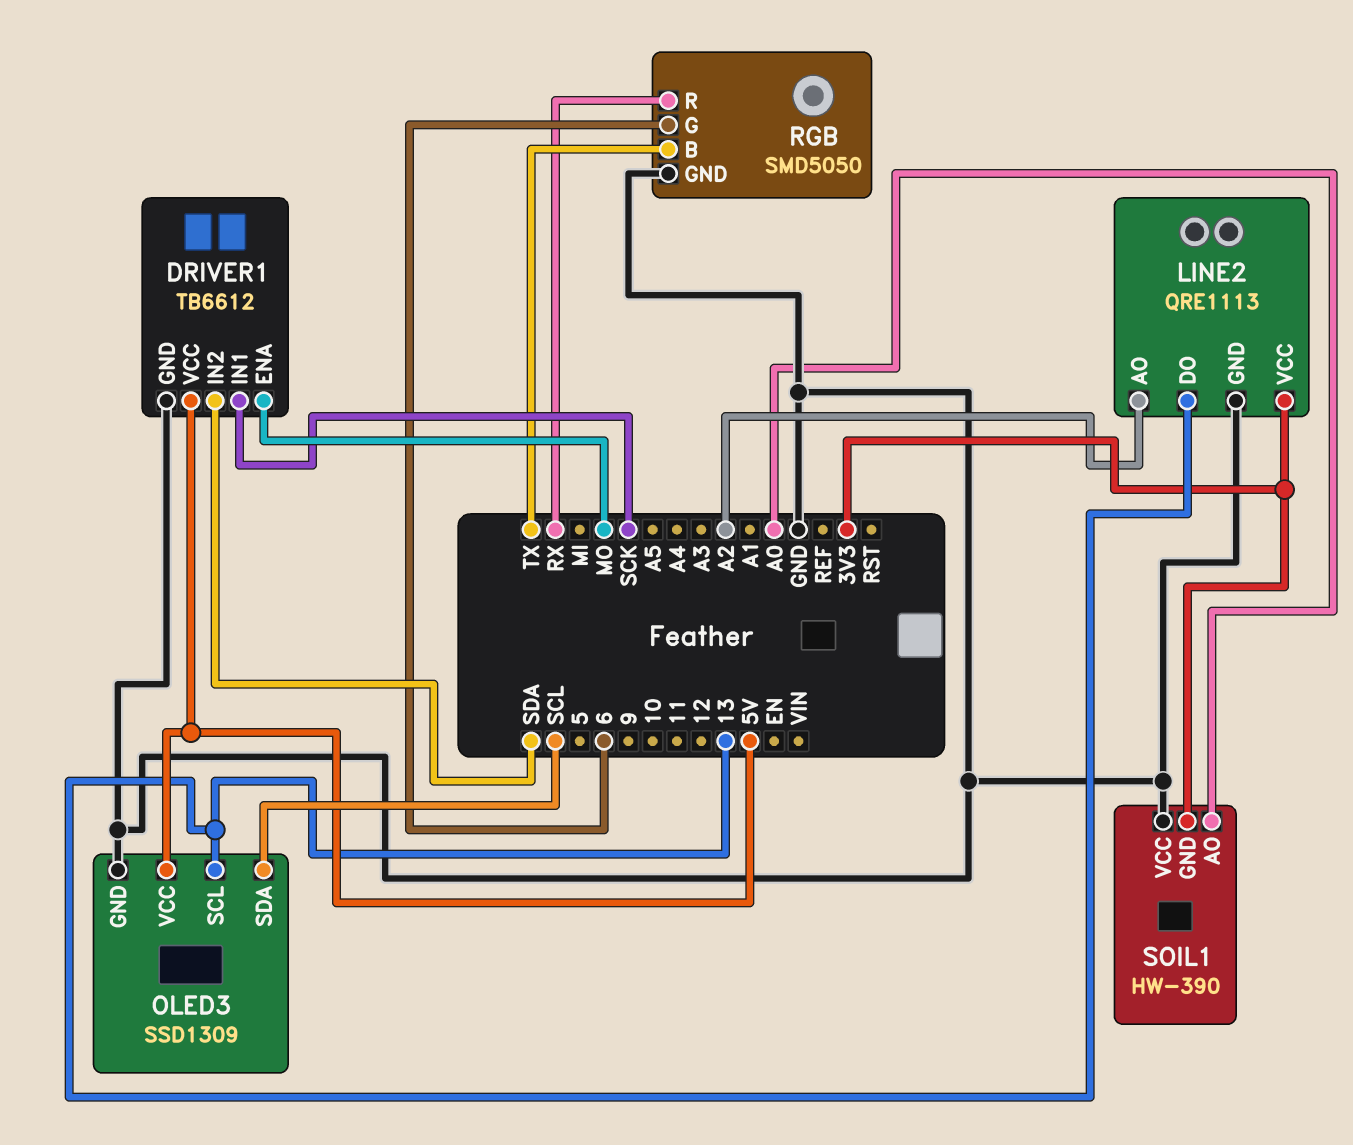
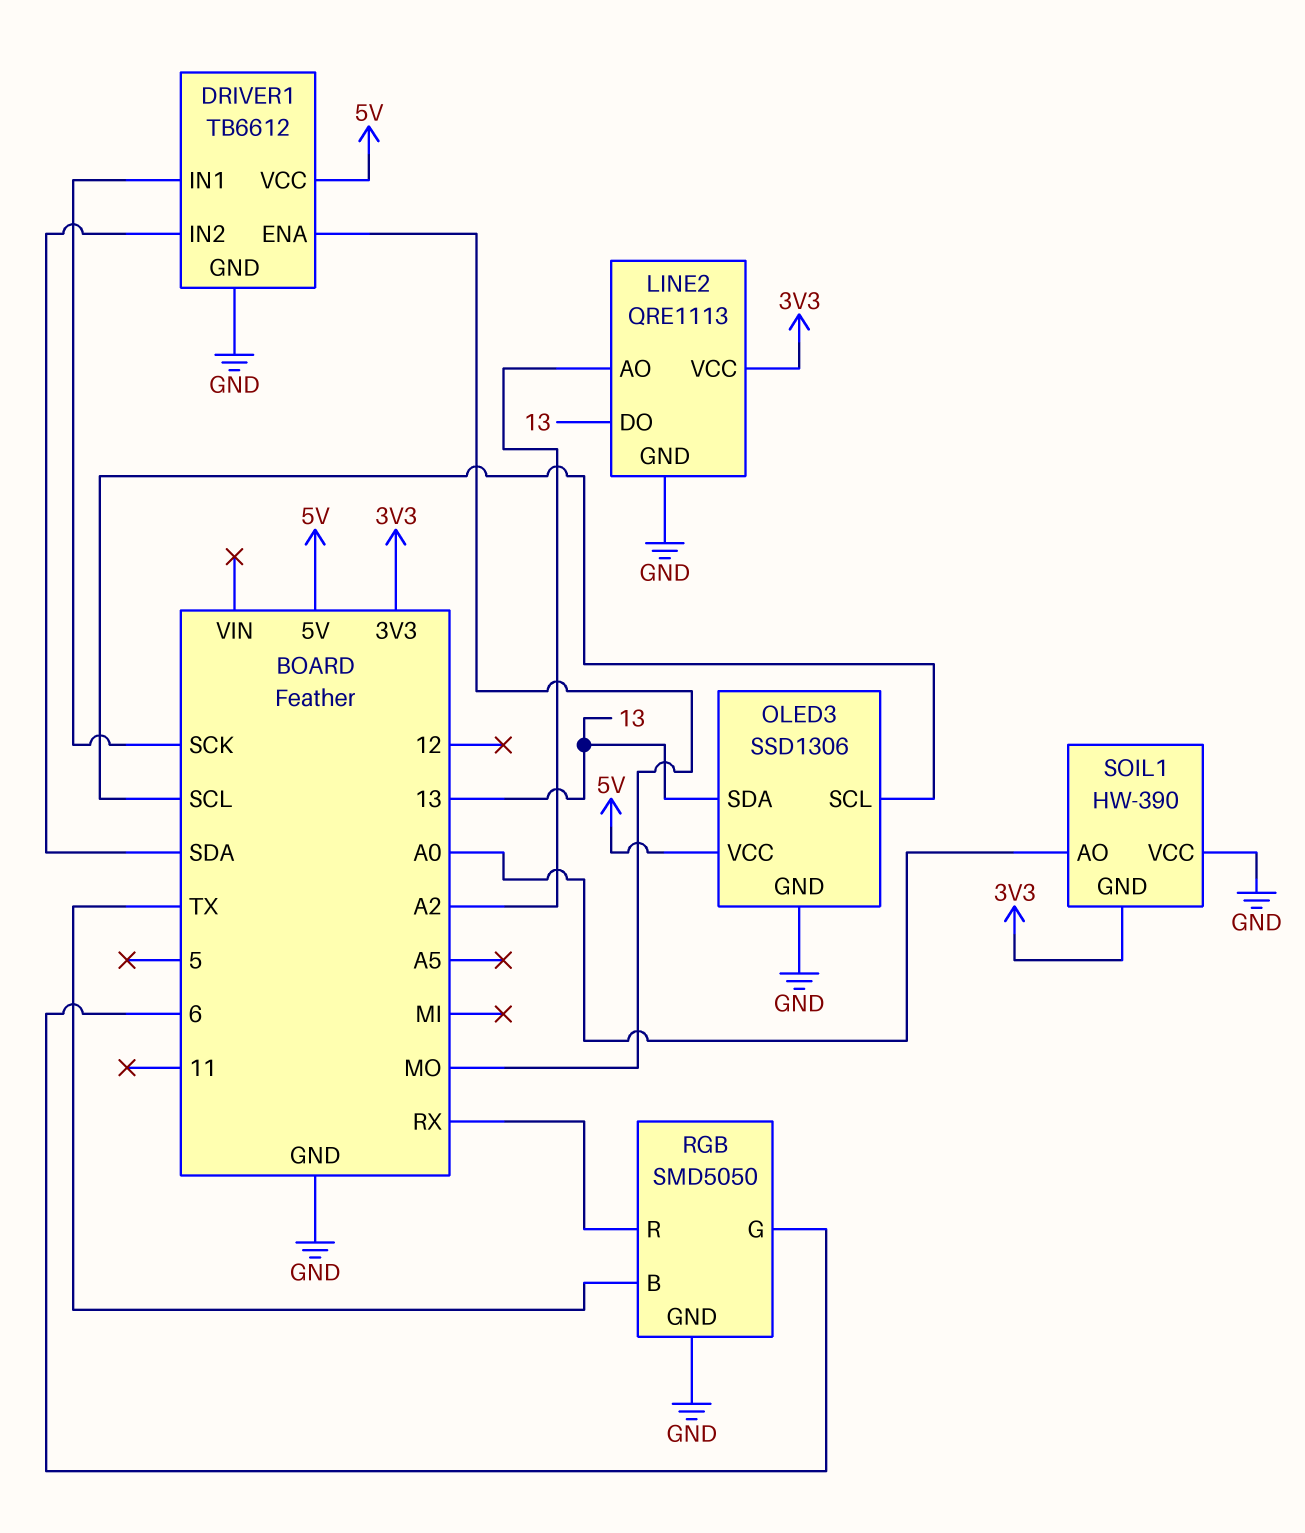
OLED3: SSD1309 -> SSD1306
OLED3 pin SCL: 13 -> SCL
OLED3 pin SDA: SCL -> 13

